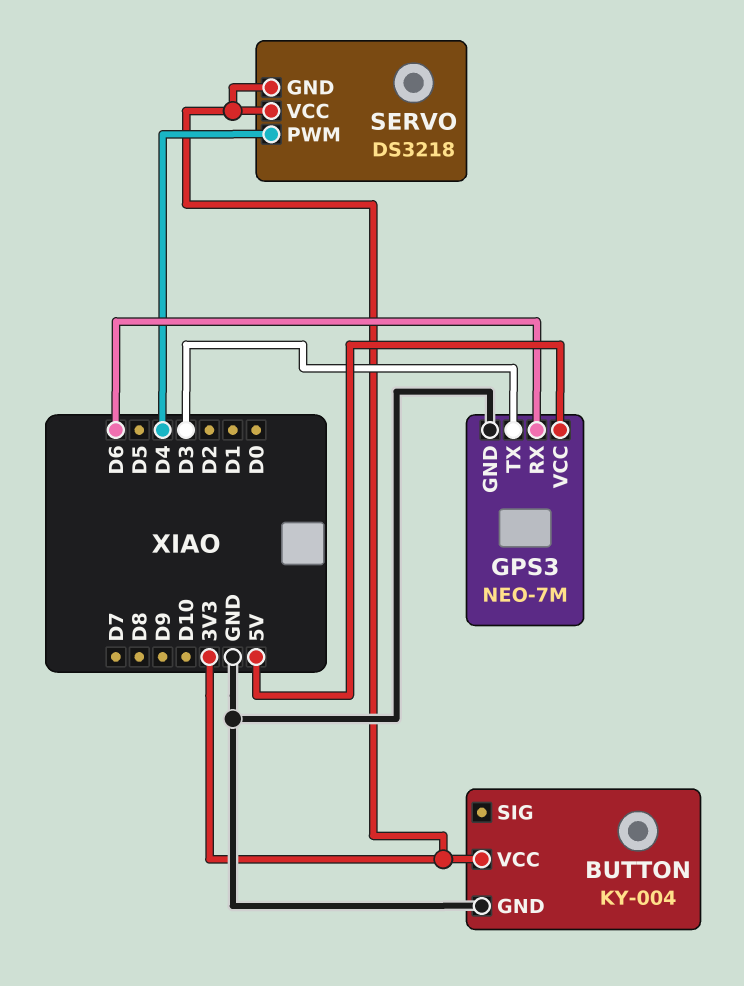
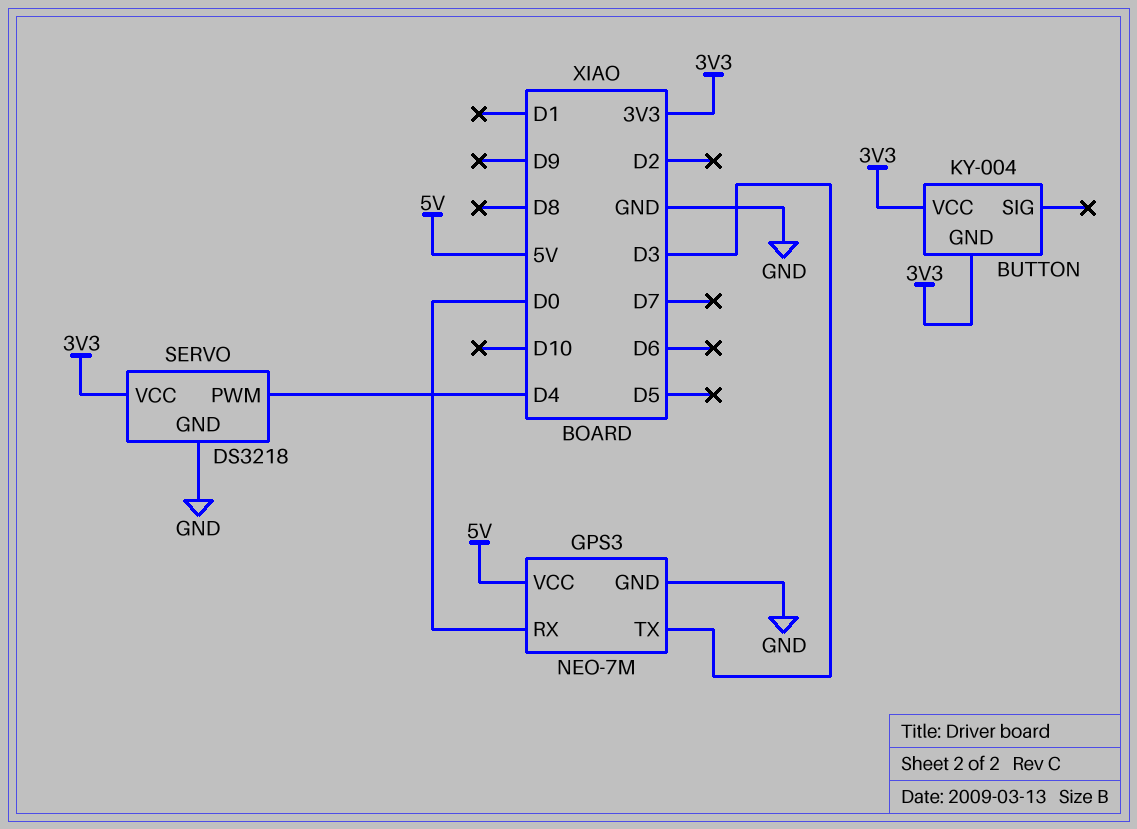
BUTTON pin GND: GND -> 3V3
GPS3 pin RX: D6 -> D0
SERVO pin GND: 3V3 -> GND

